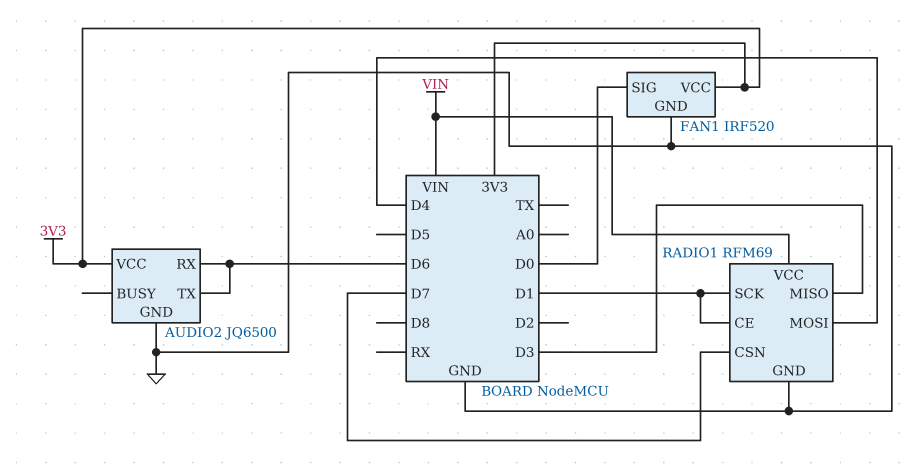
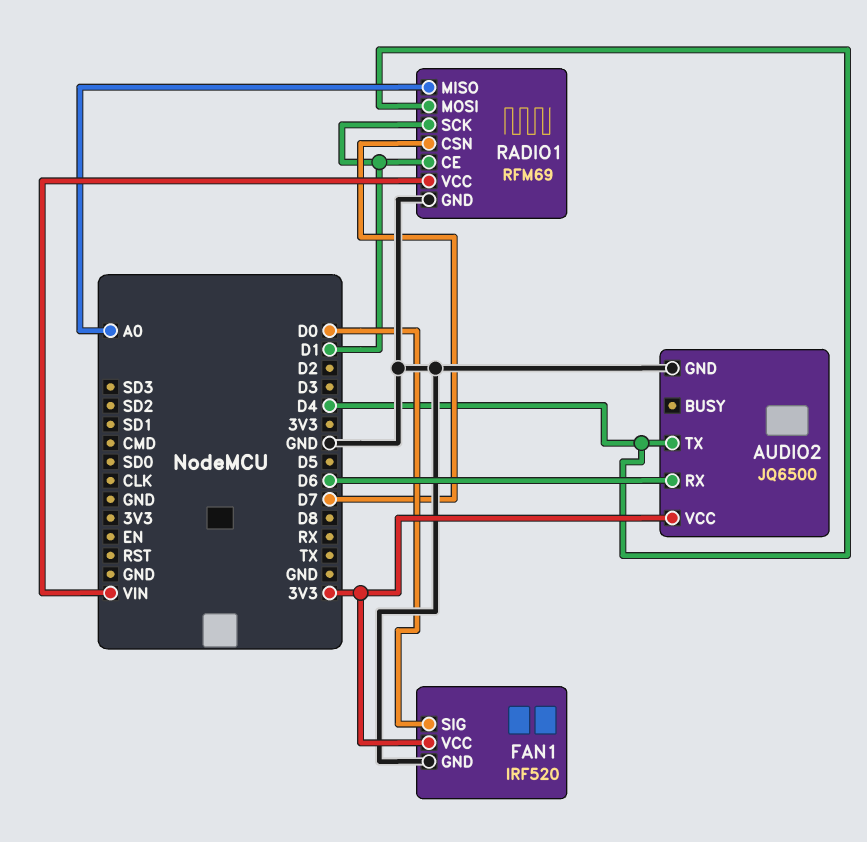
AUDIO2 pin TX: D6 -> D4
RADIO1 pin MISO: D3 -> A0

